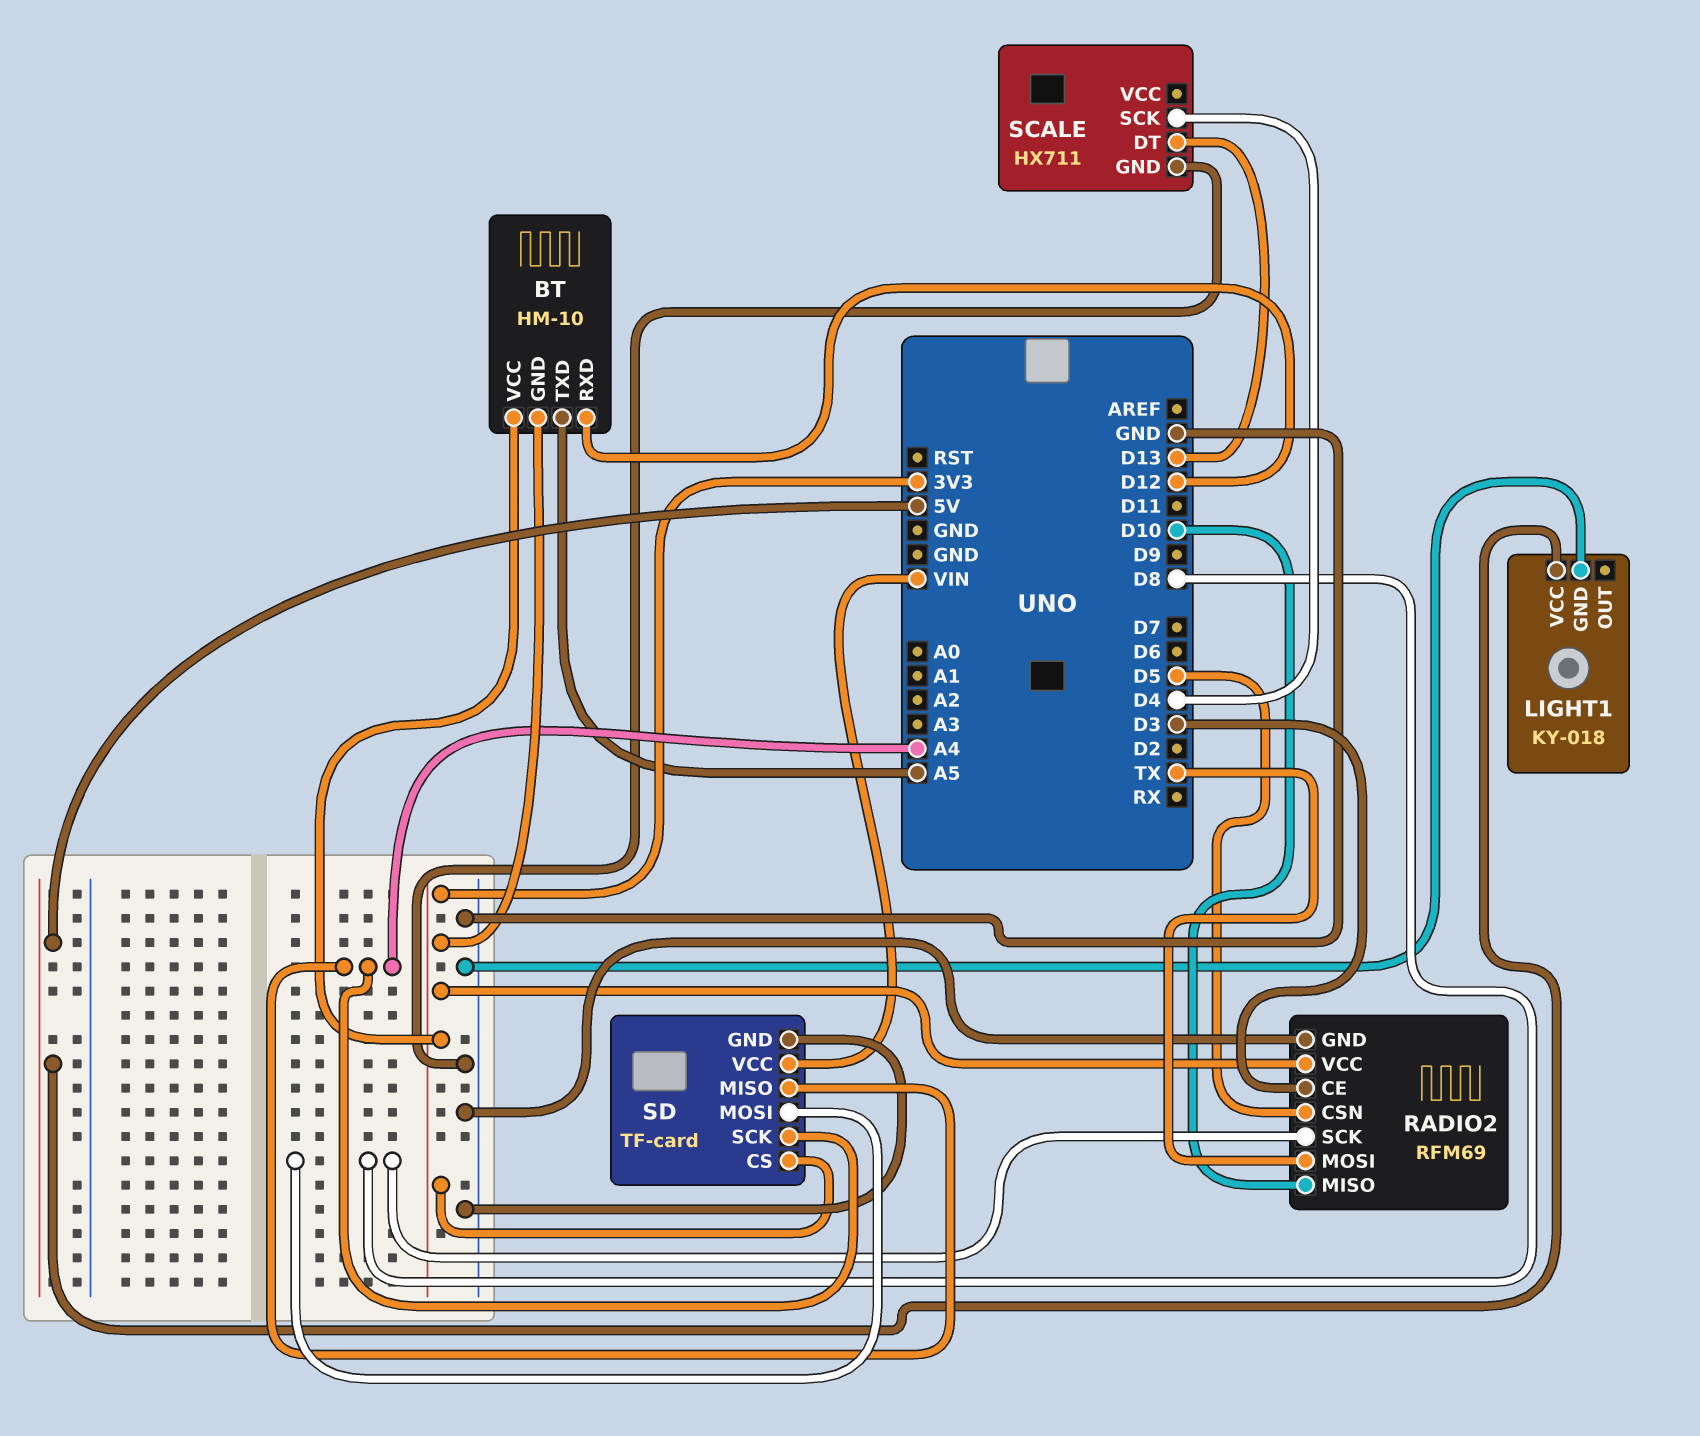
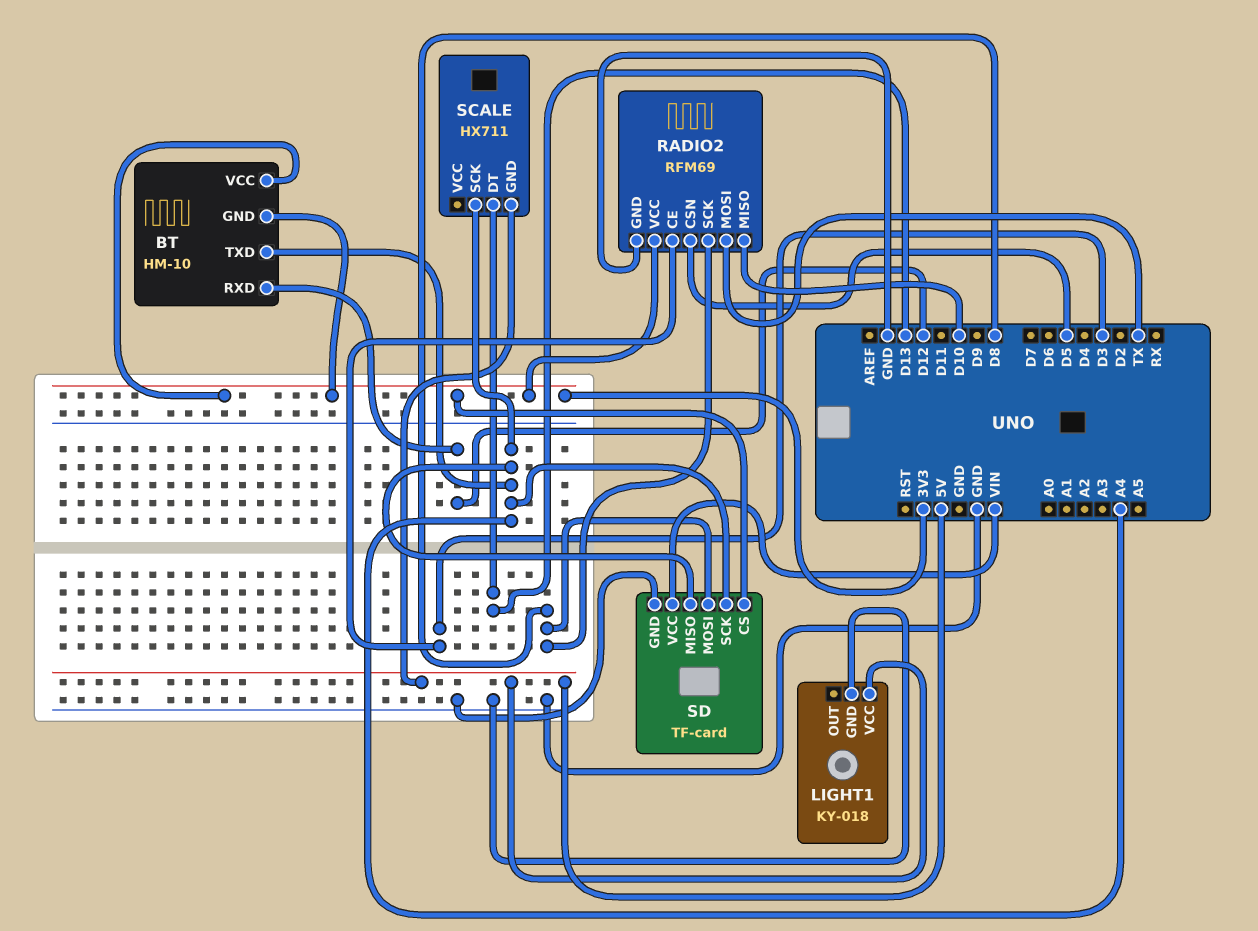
BT pin TXD: A5 -> A4
SCALE pin GND: GND -> 5V
SCALE pin SCK: D4 -> A4

